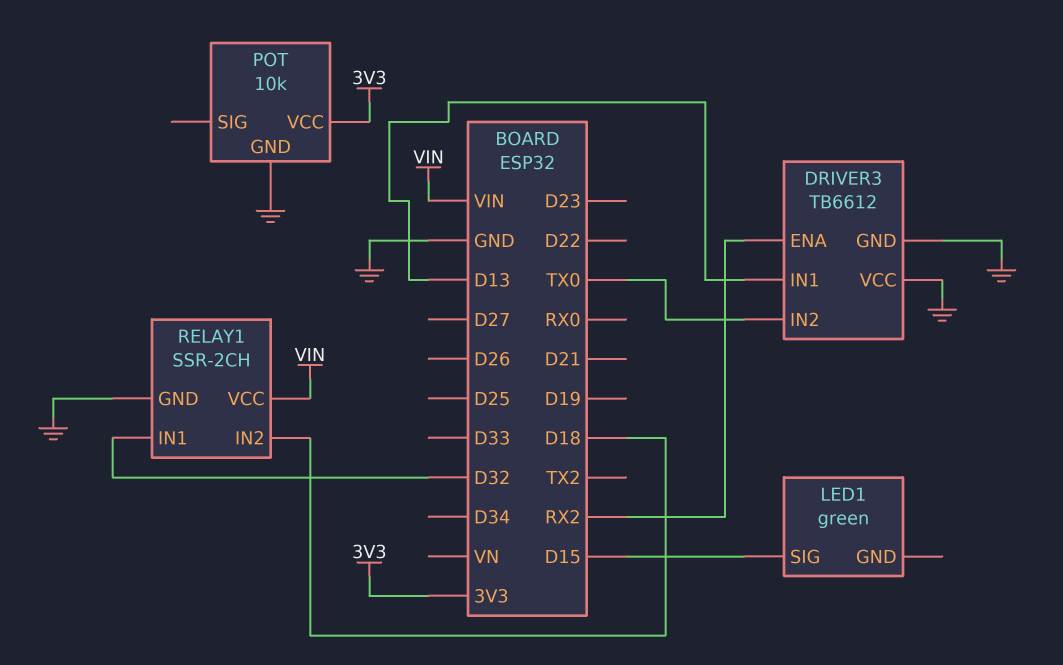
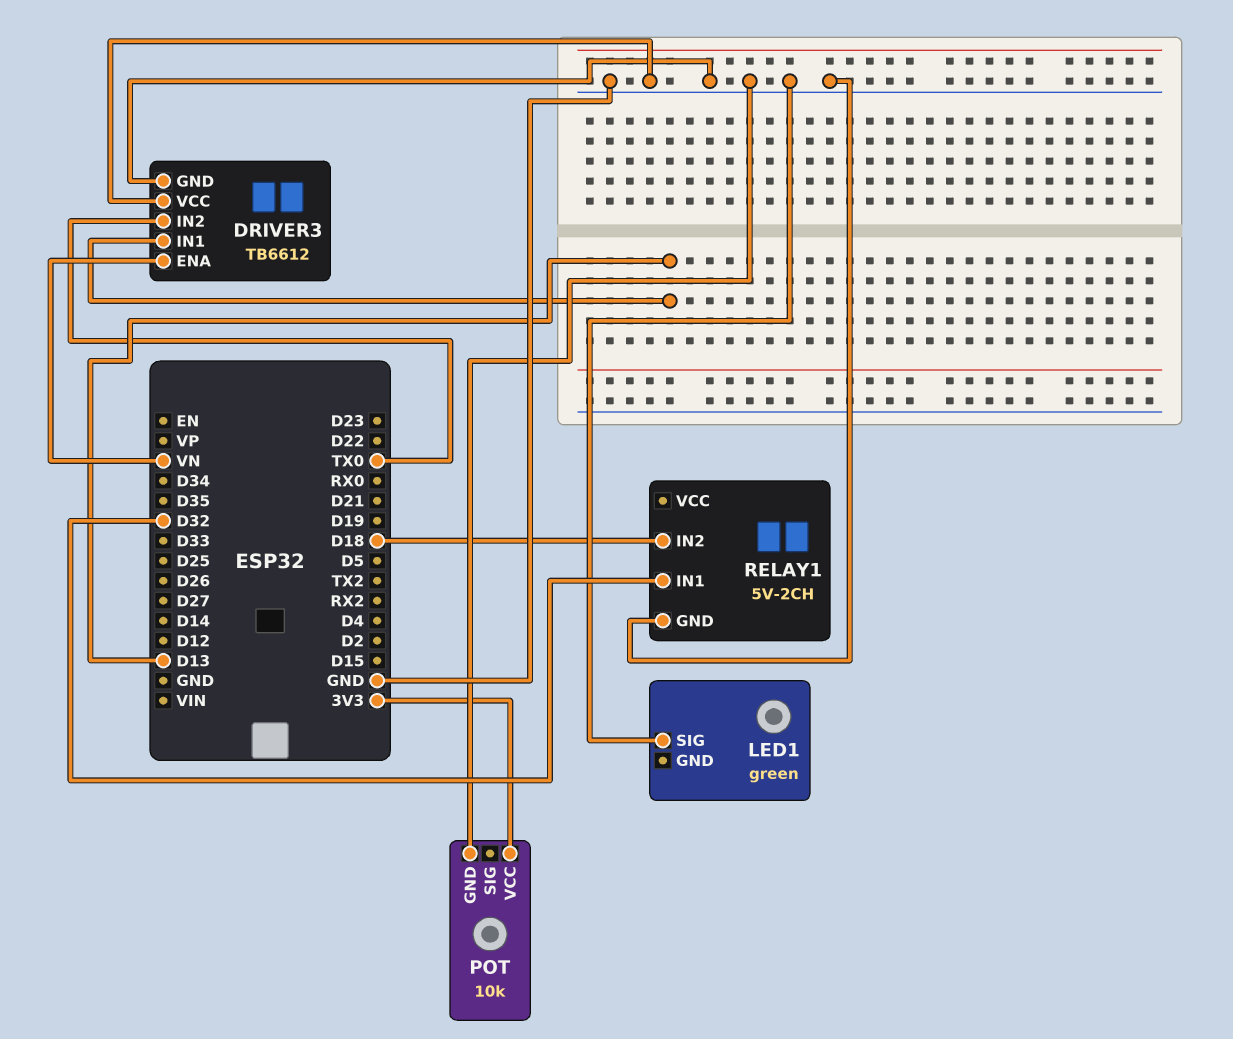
DRIVER3 pin ENA: RX2 -> VN
LED1 pin SIG: D15 -> GND
RELAY1: SSR-2CH -> 5V-2CH
RELAY1 pin VCC: VIN -> none

